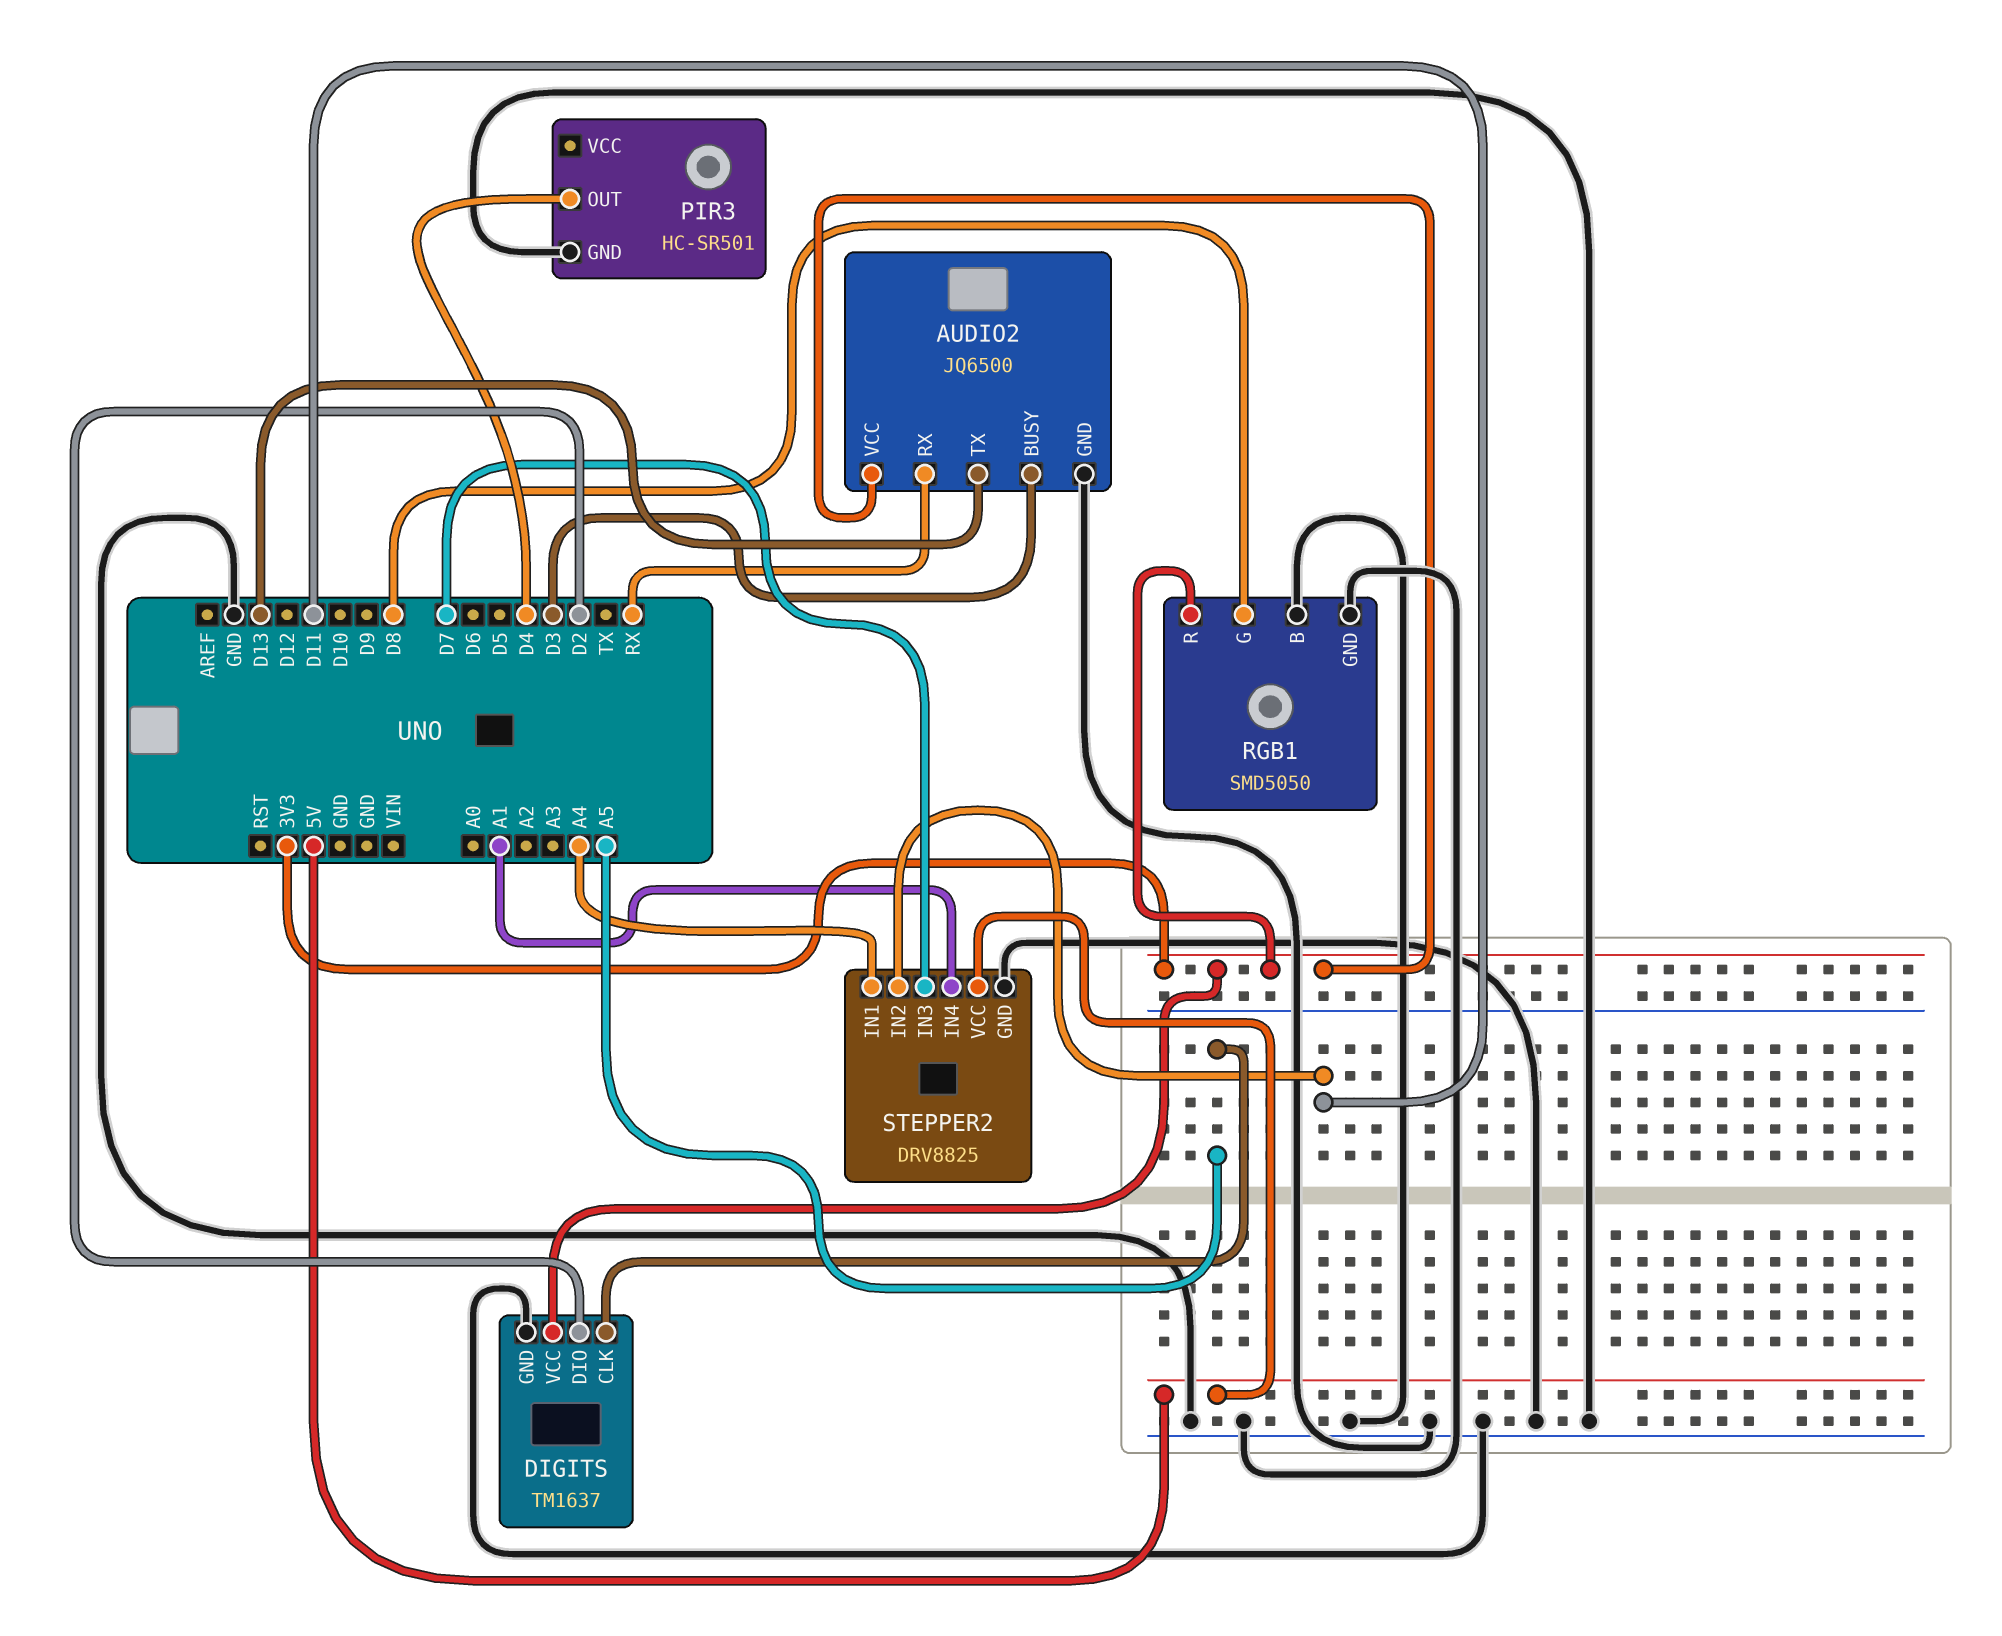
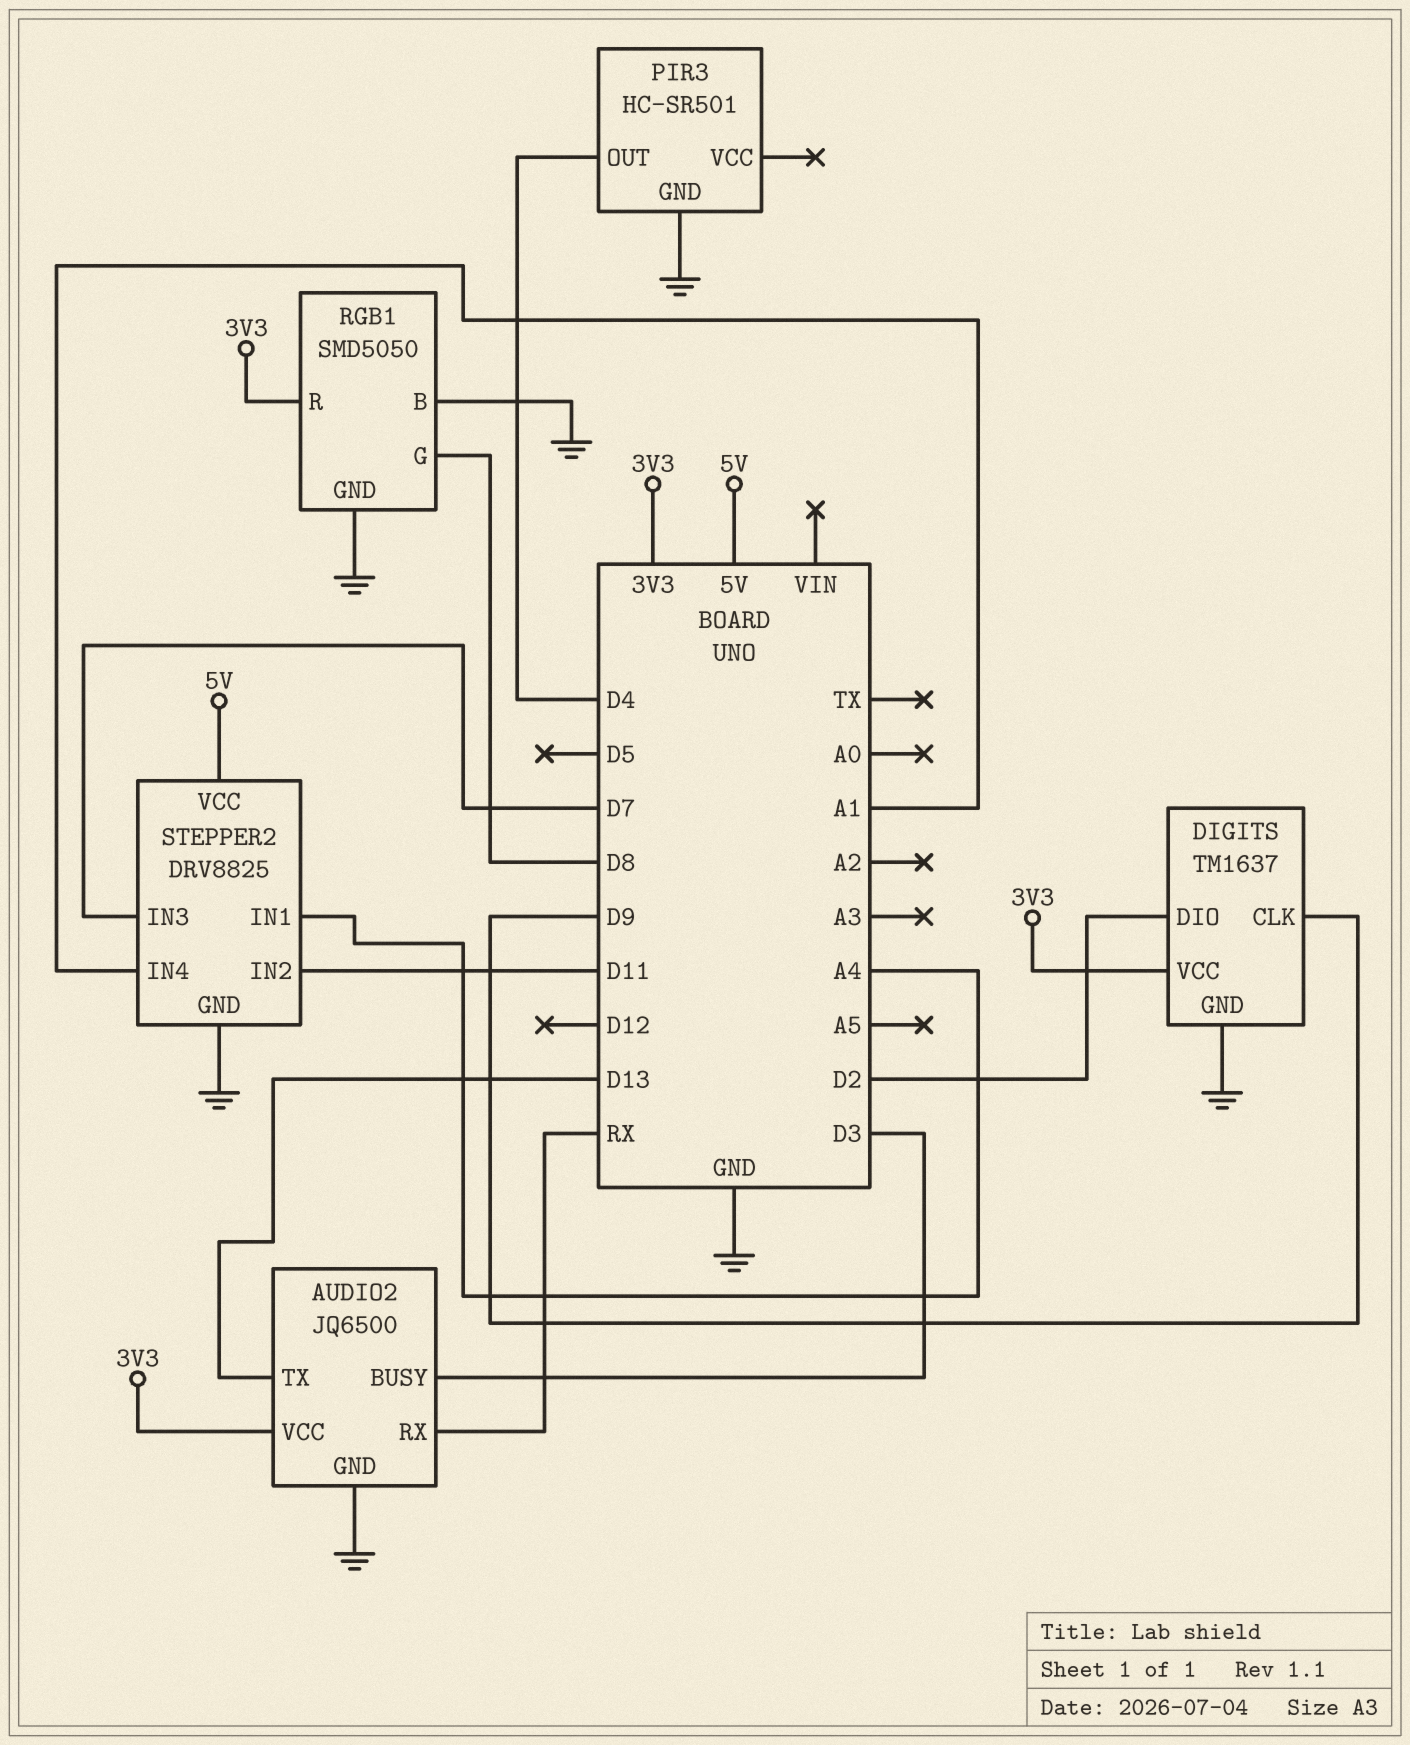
DIGITS pin CLK: A5 -> D9

